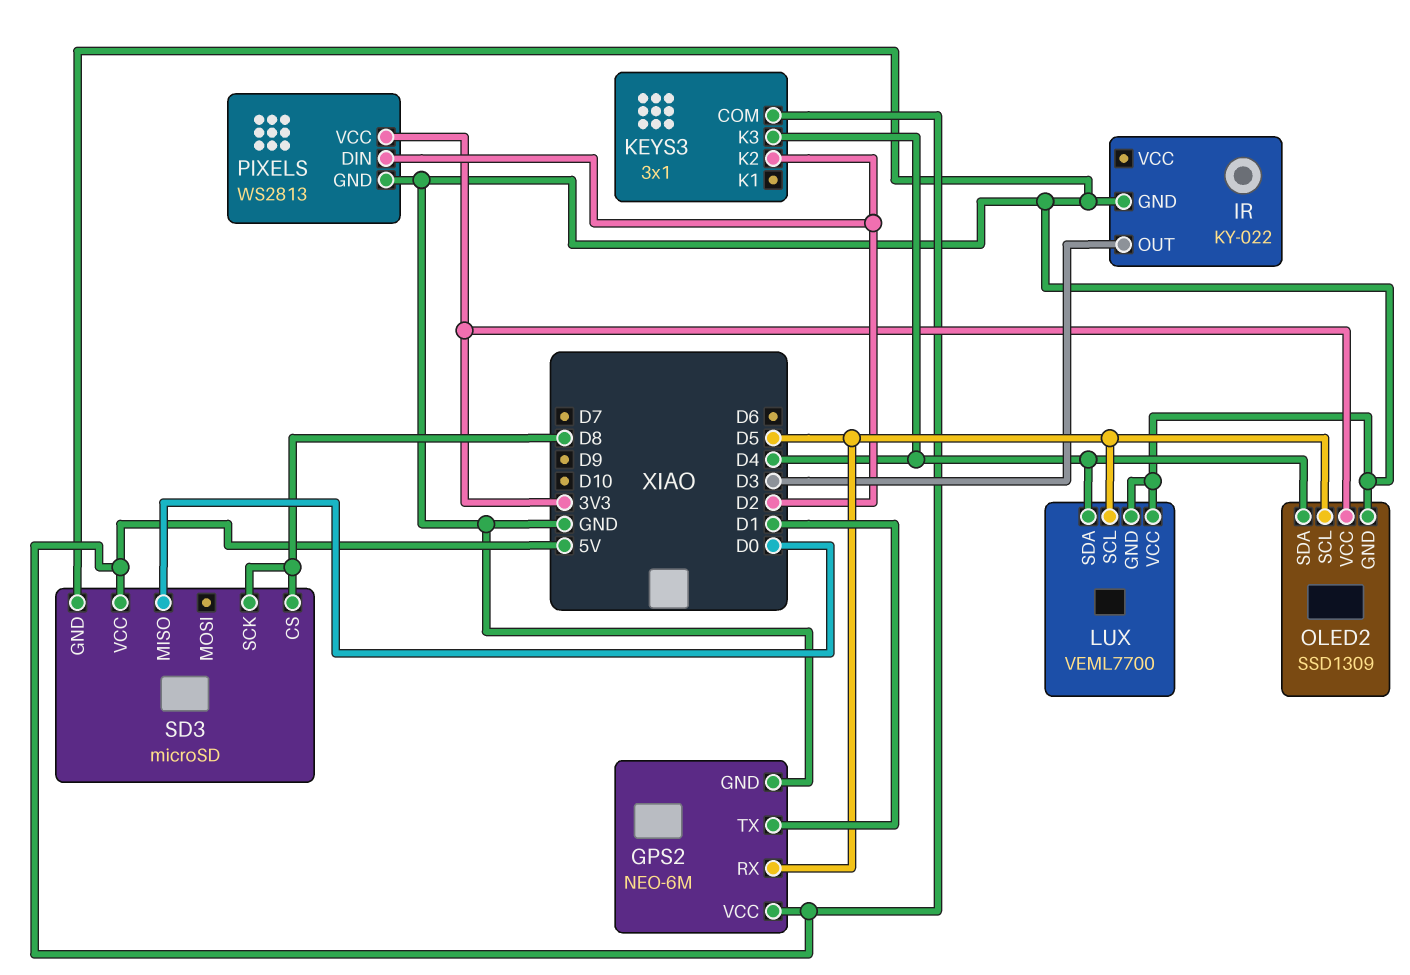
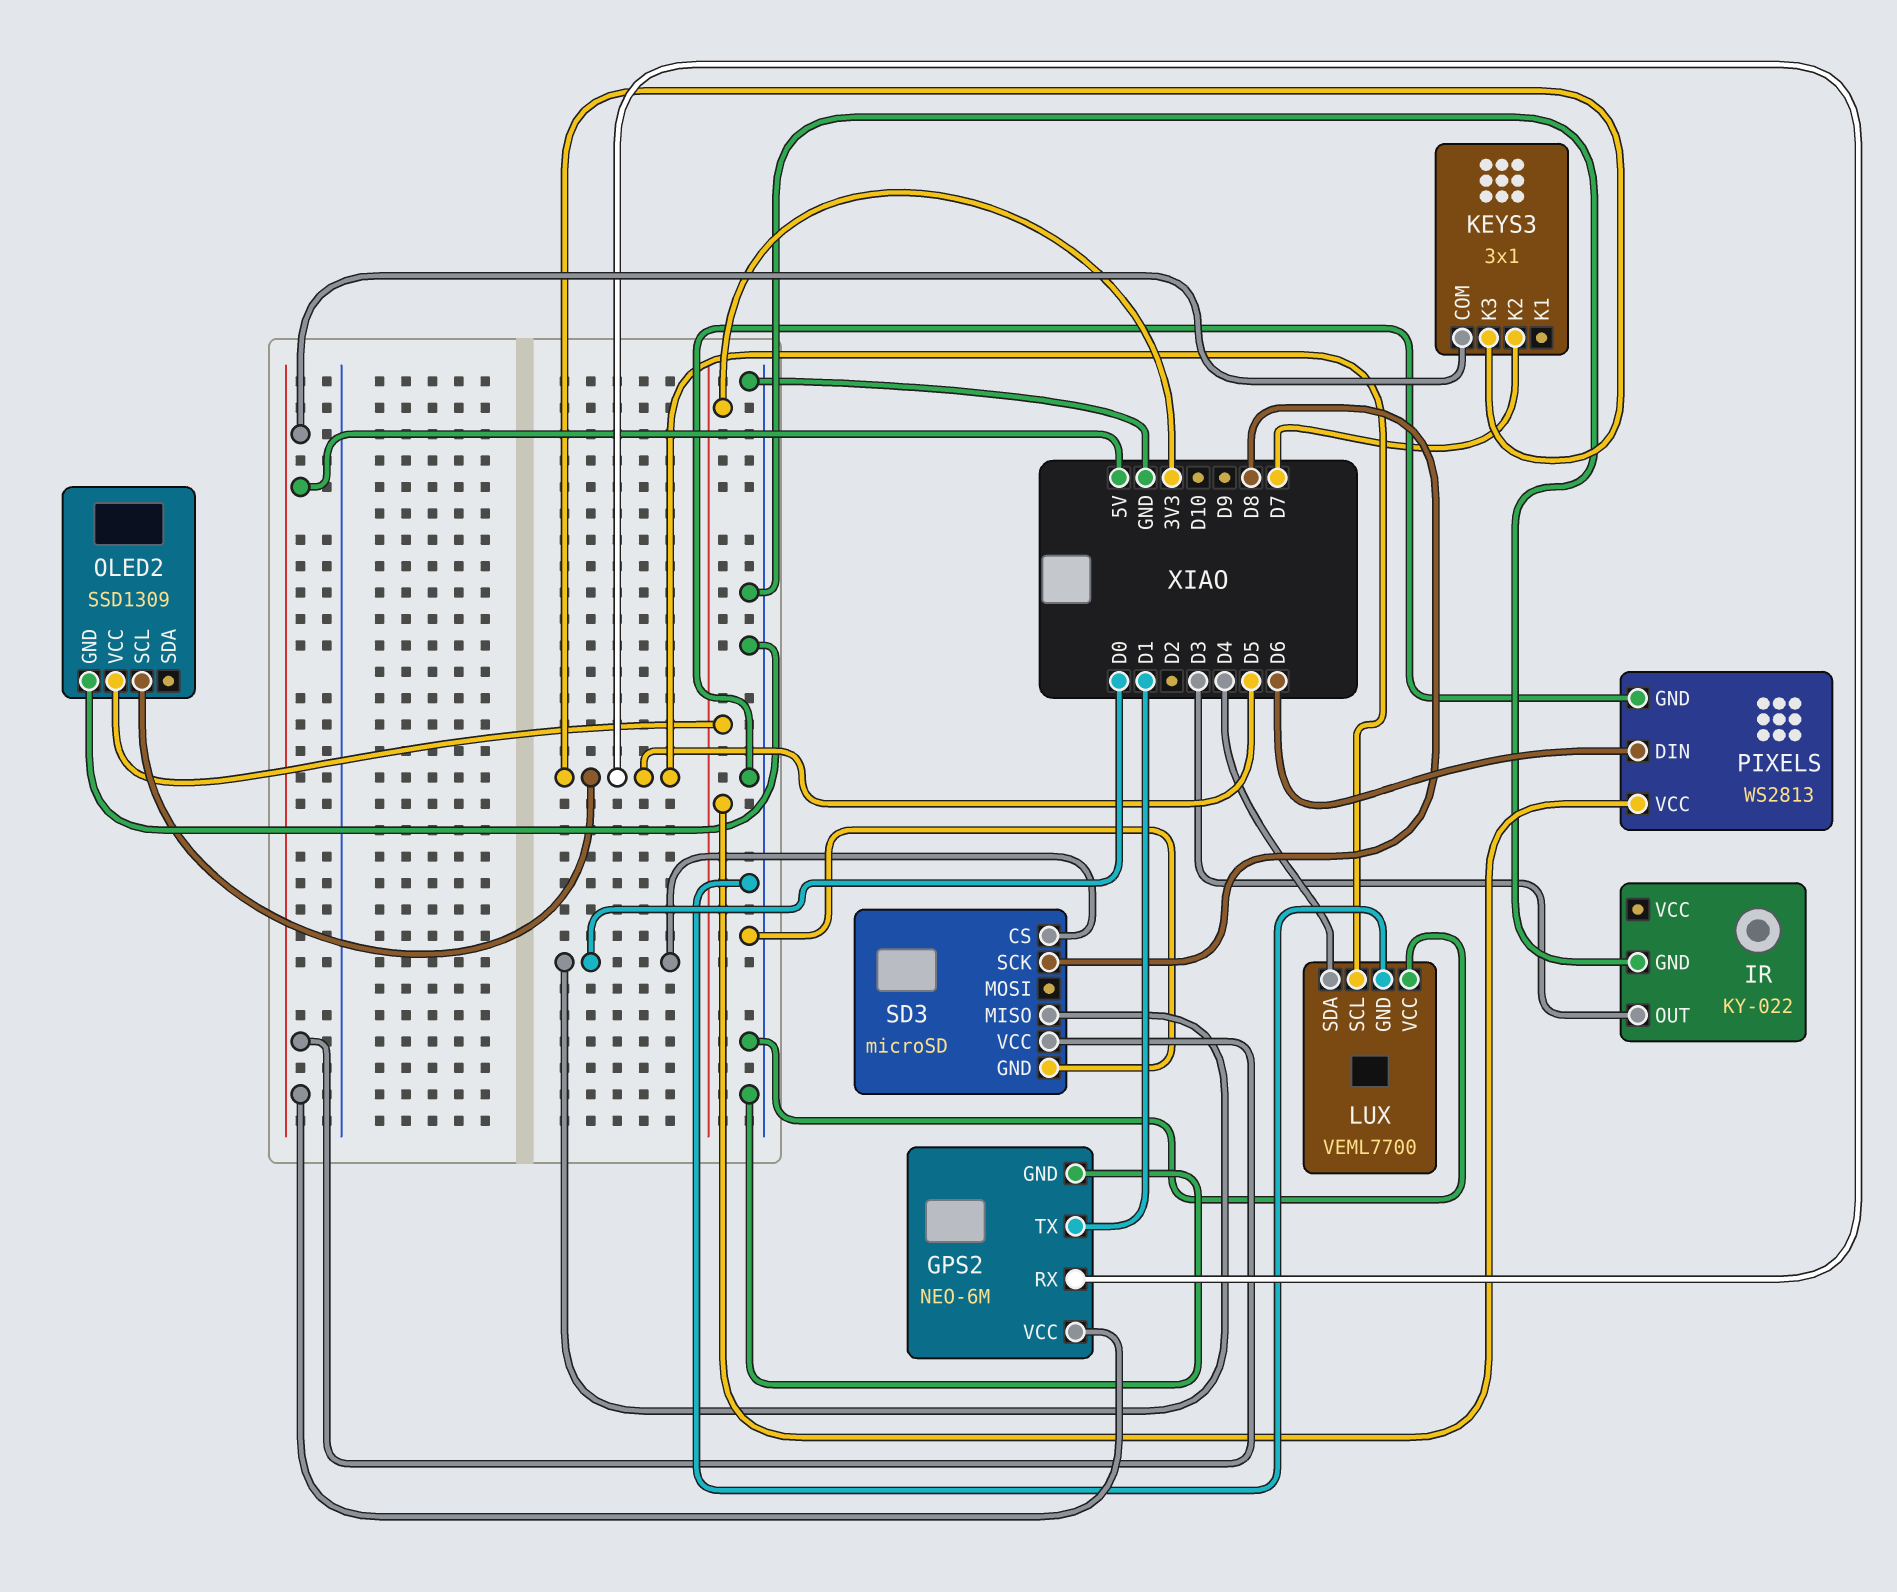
KEYS3 pin K2: D2 -> D7
KEYS3 pin K3: D4 -> D5
OLED2 pin SDA: D4 -> none
PIXELS pin DIN: D2 -> D6
SD3 pin CS: D8 -> D0

